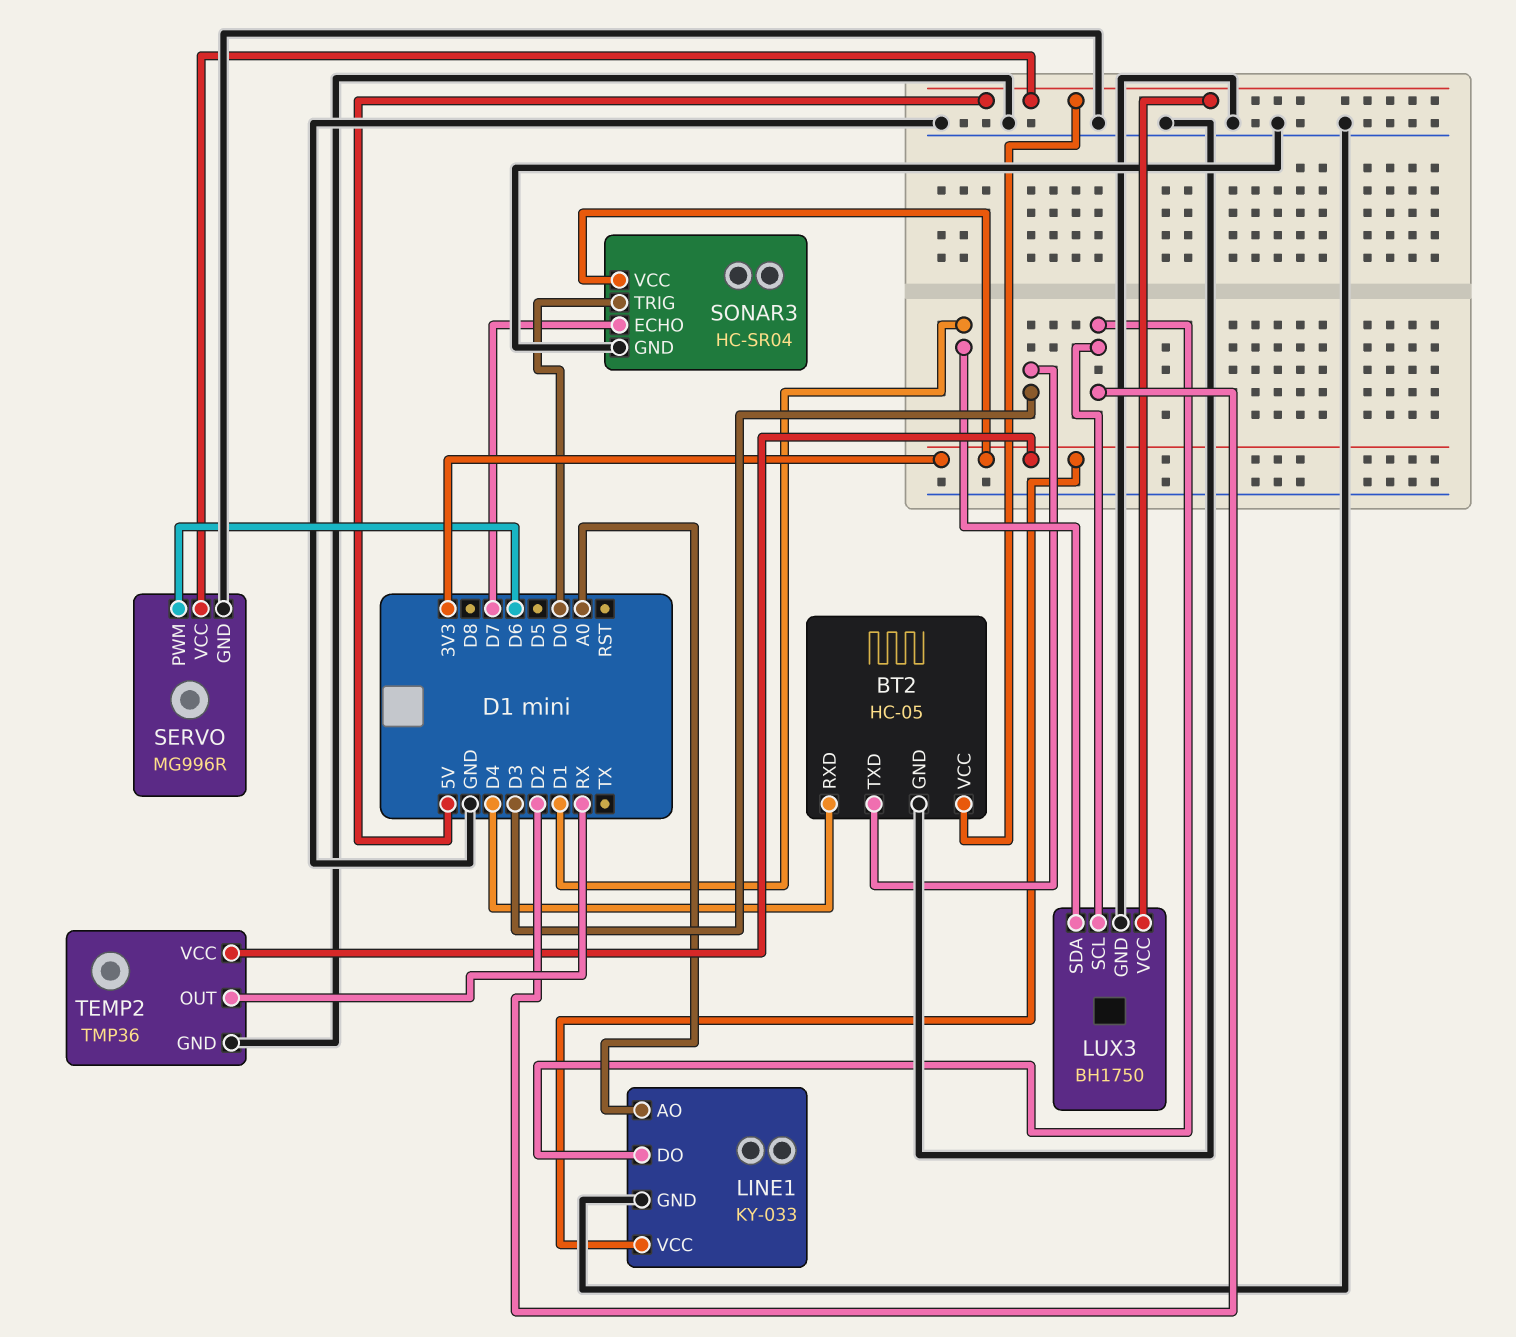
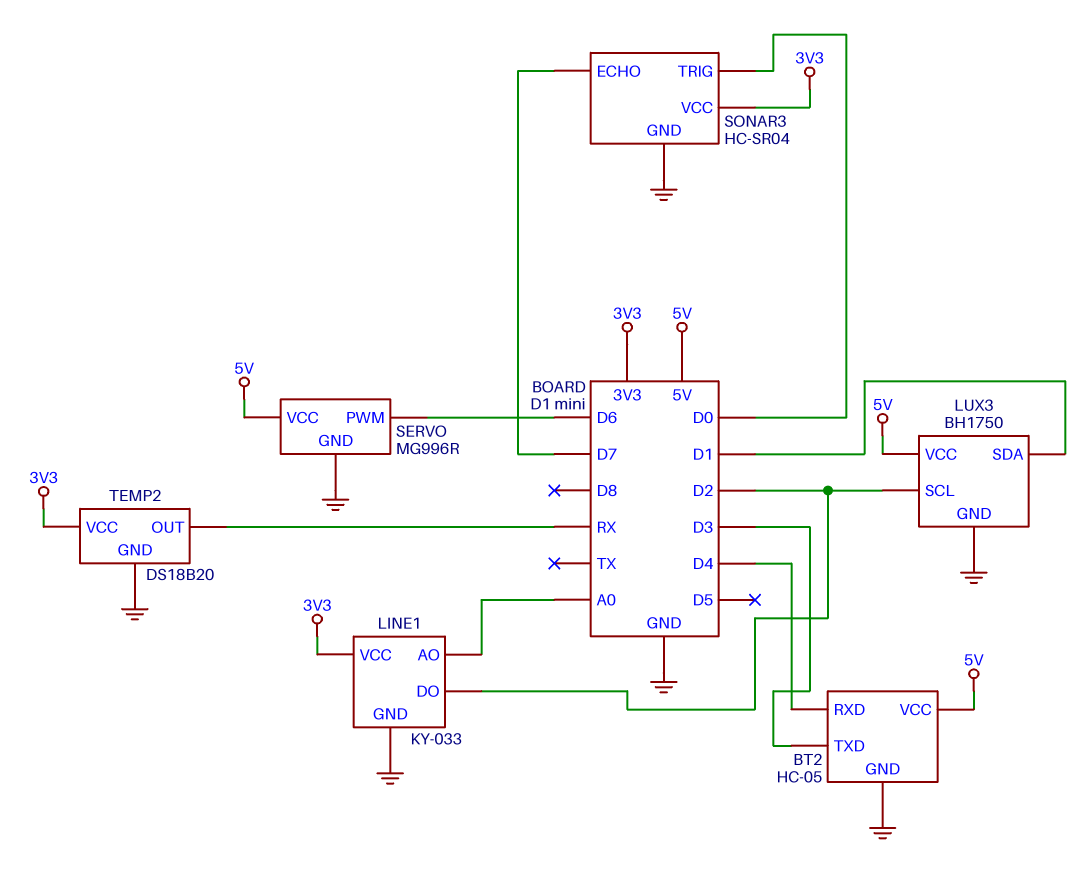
TEMP2: TMP36 -> DS18B20

